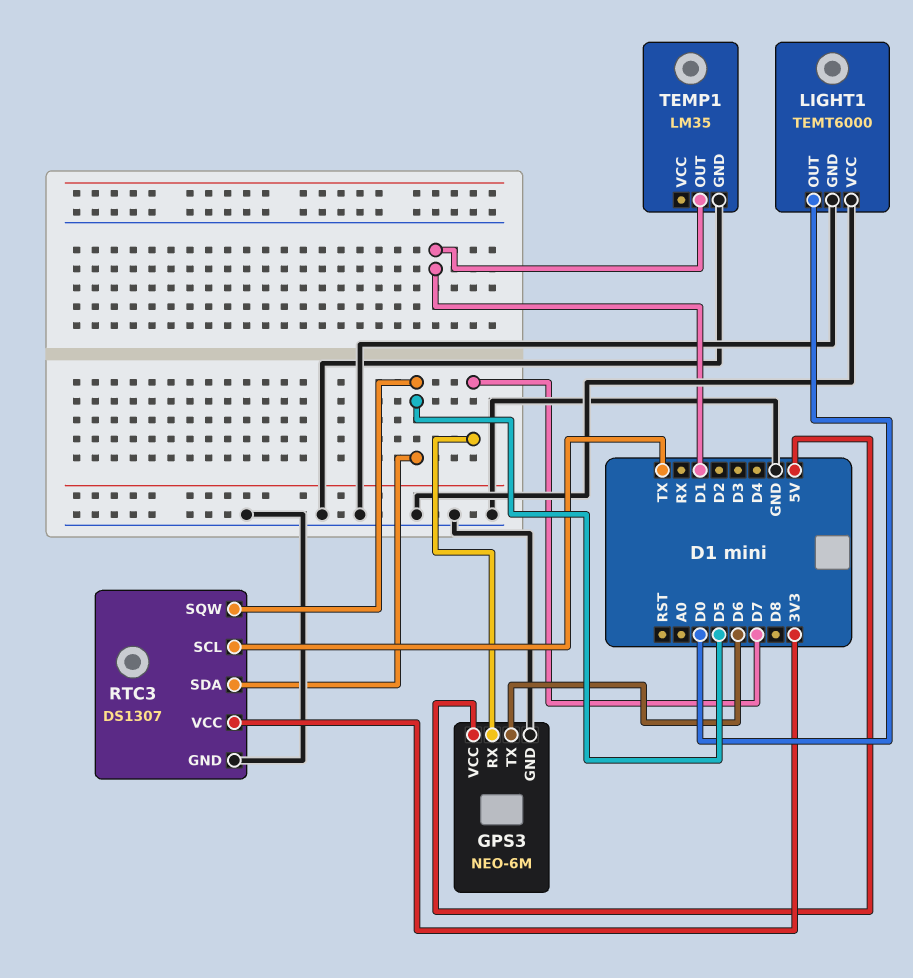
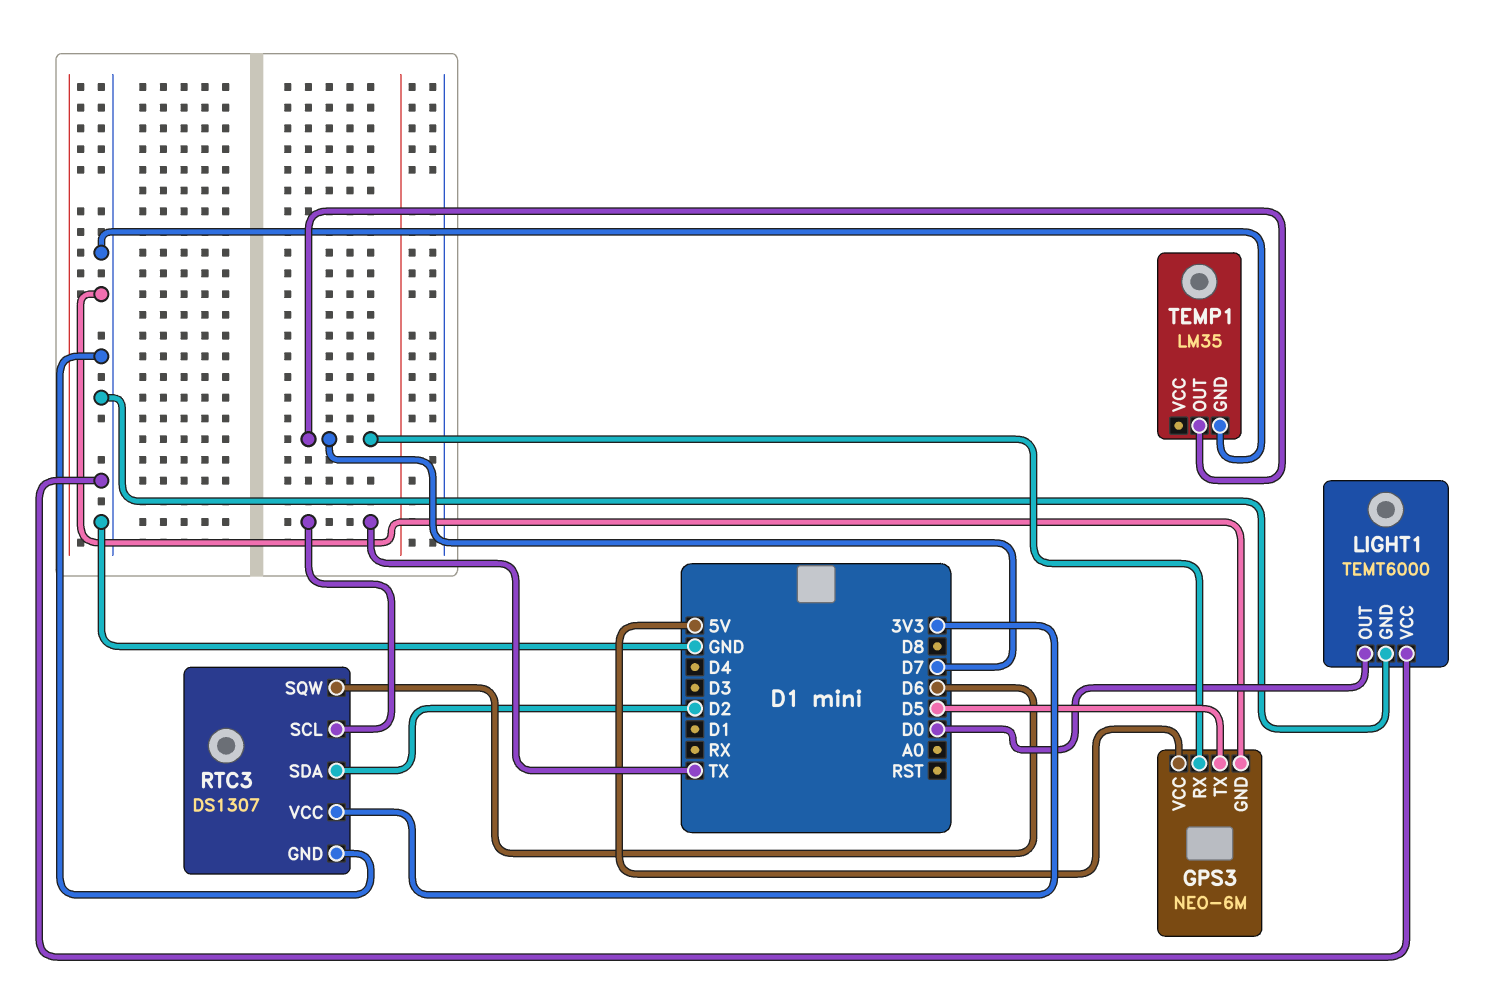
GPS3 pin TX: D6 -> D5
RTC3 pin SDA: D5 -> D2
RTC3 pin SQW: D5 -> D6
TEMP1 pin OUT: D1 -> D7

